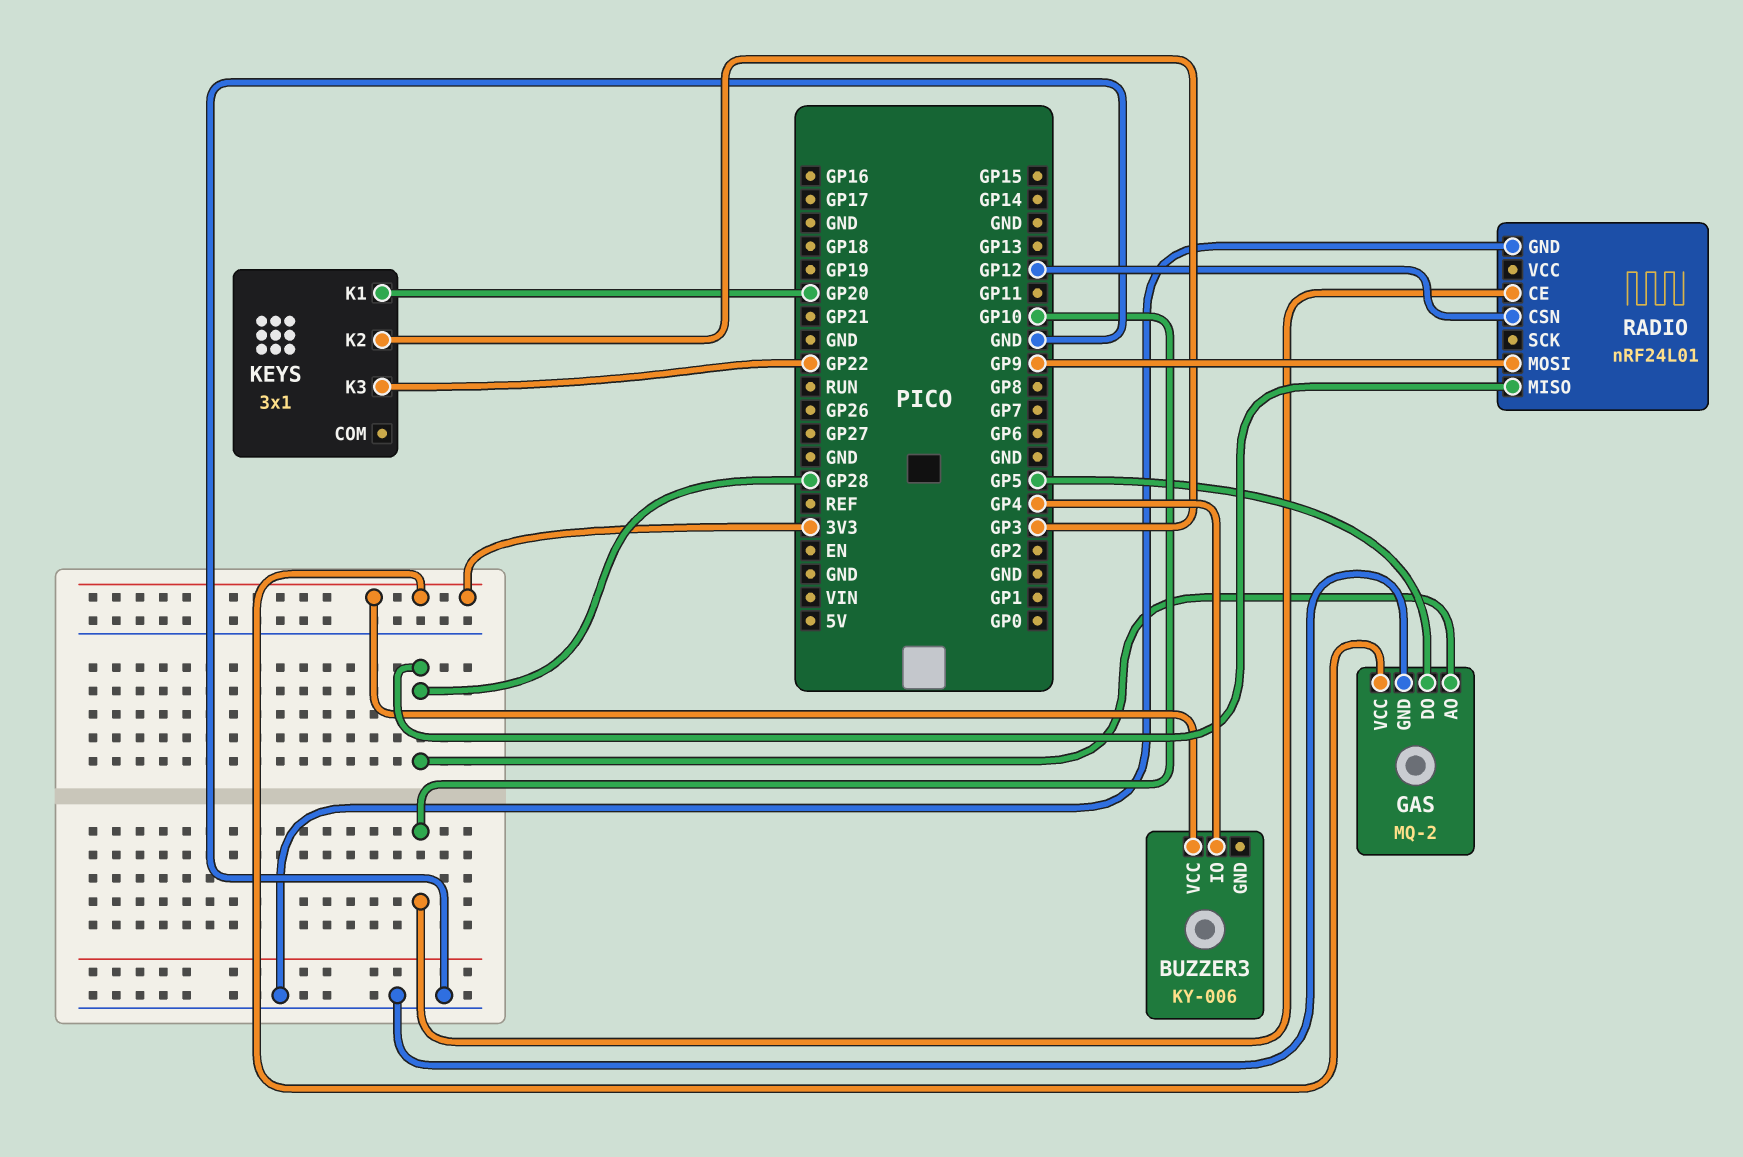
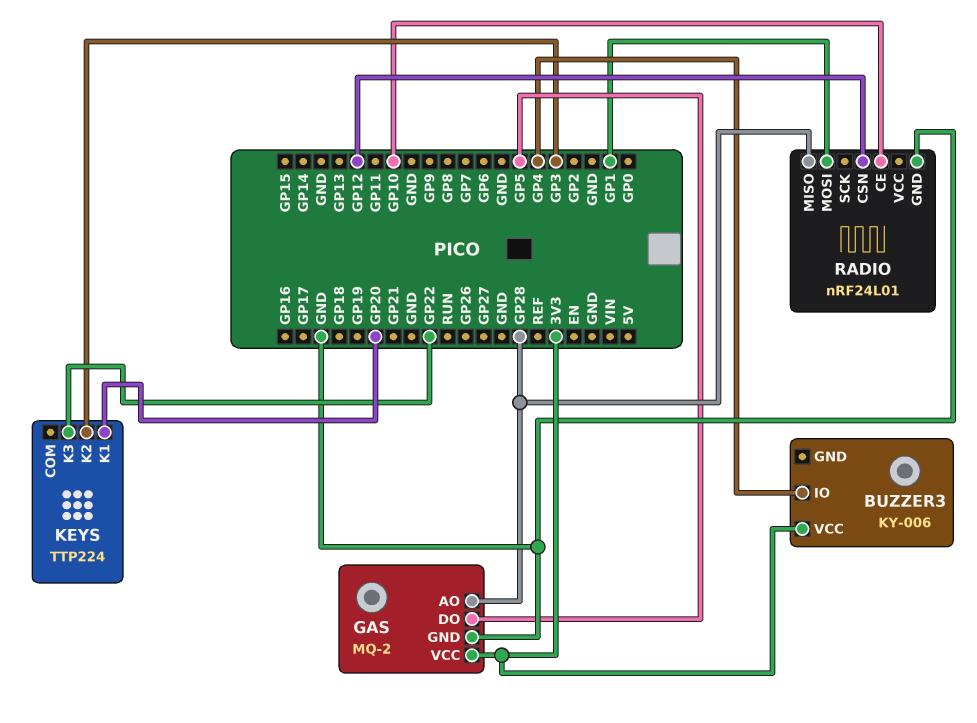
KEYS: 3x1 -> TTP224
RADIO pin MOSI: GP9 -> GP1

